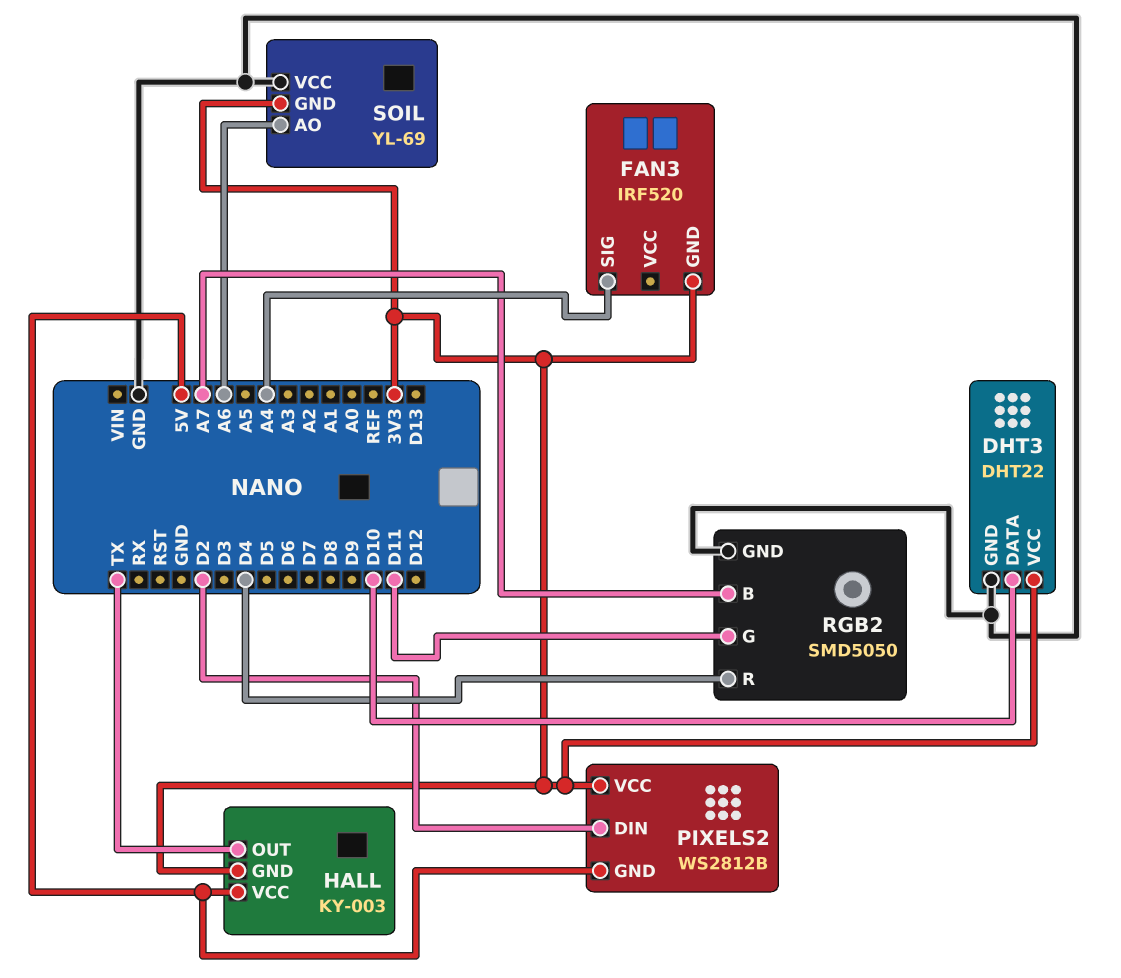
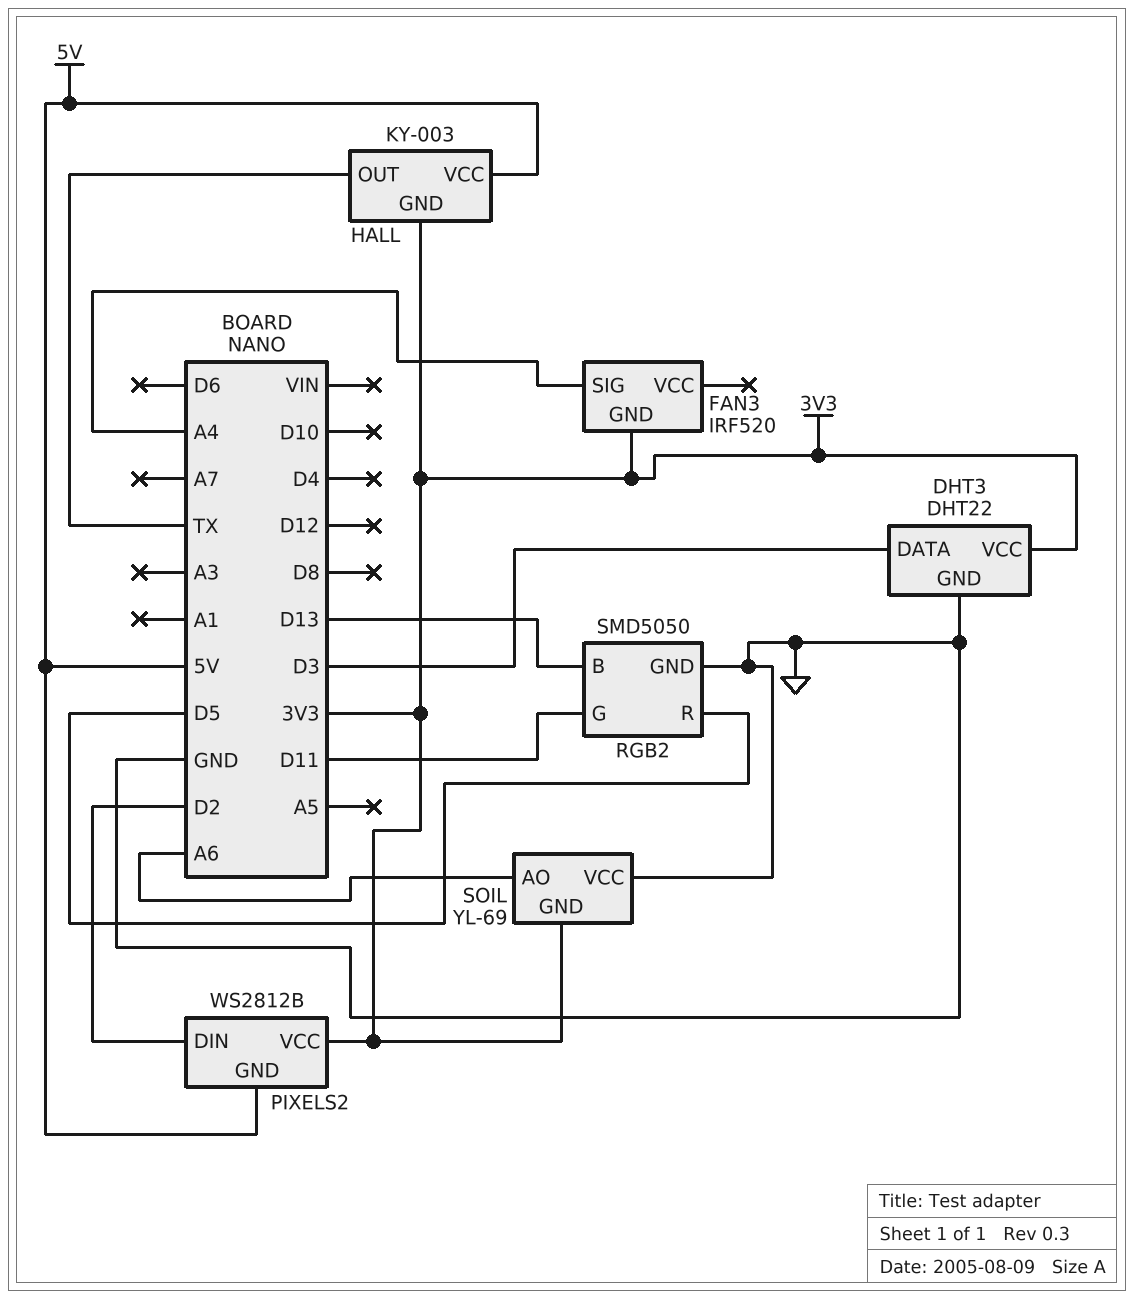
DHT3 pin DATA: D10 -> D3
RGB2 pin B: A7 -> D13
RGB2 pin R: D4 -> D5

